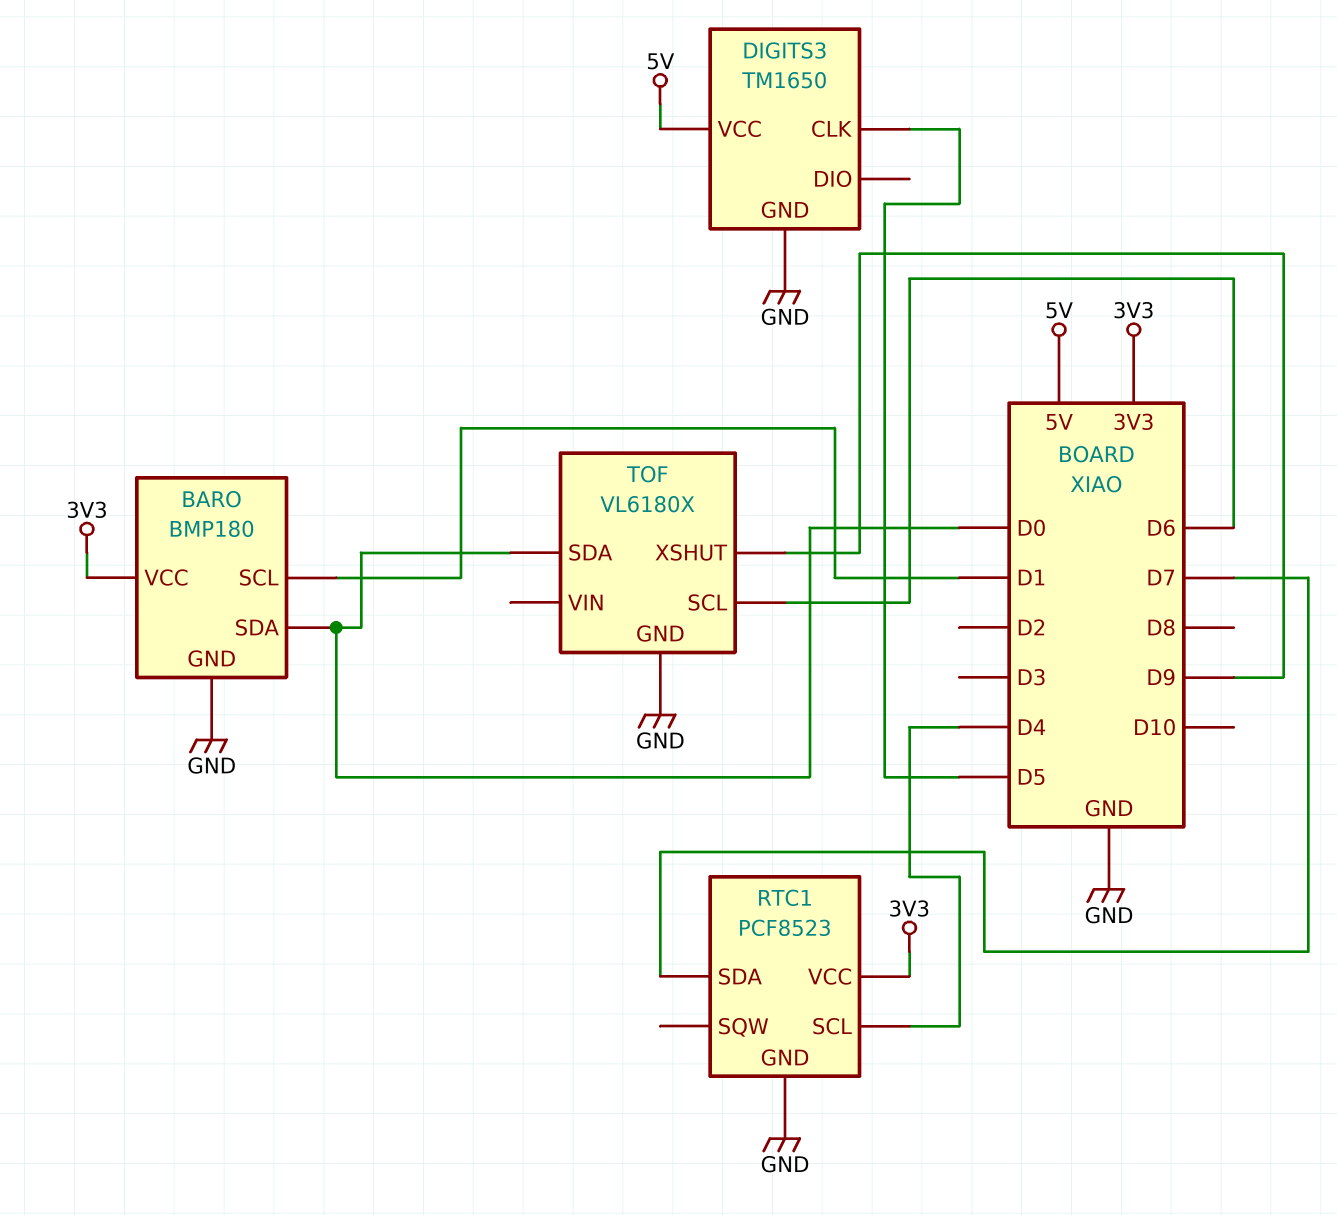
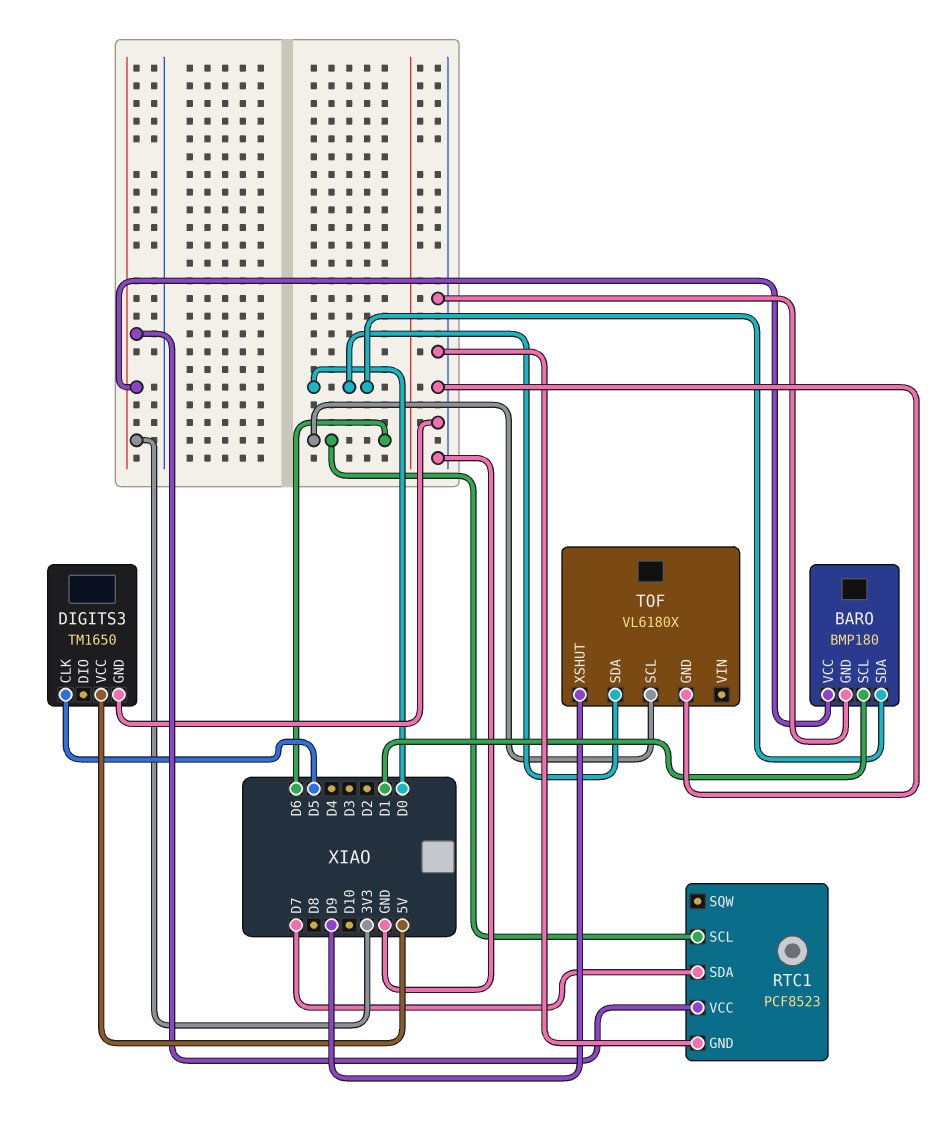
RTC1 pin SCL: D4 -> D6

